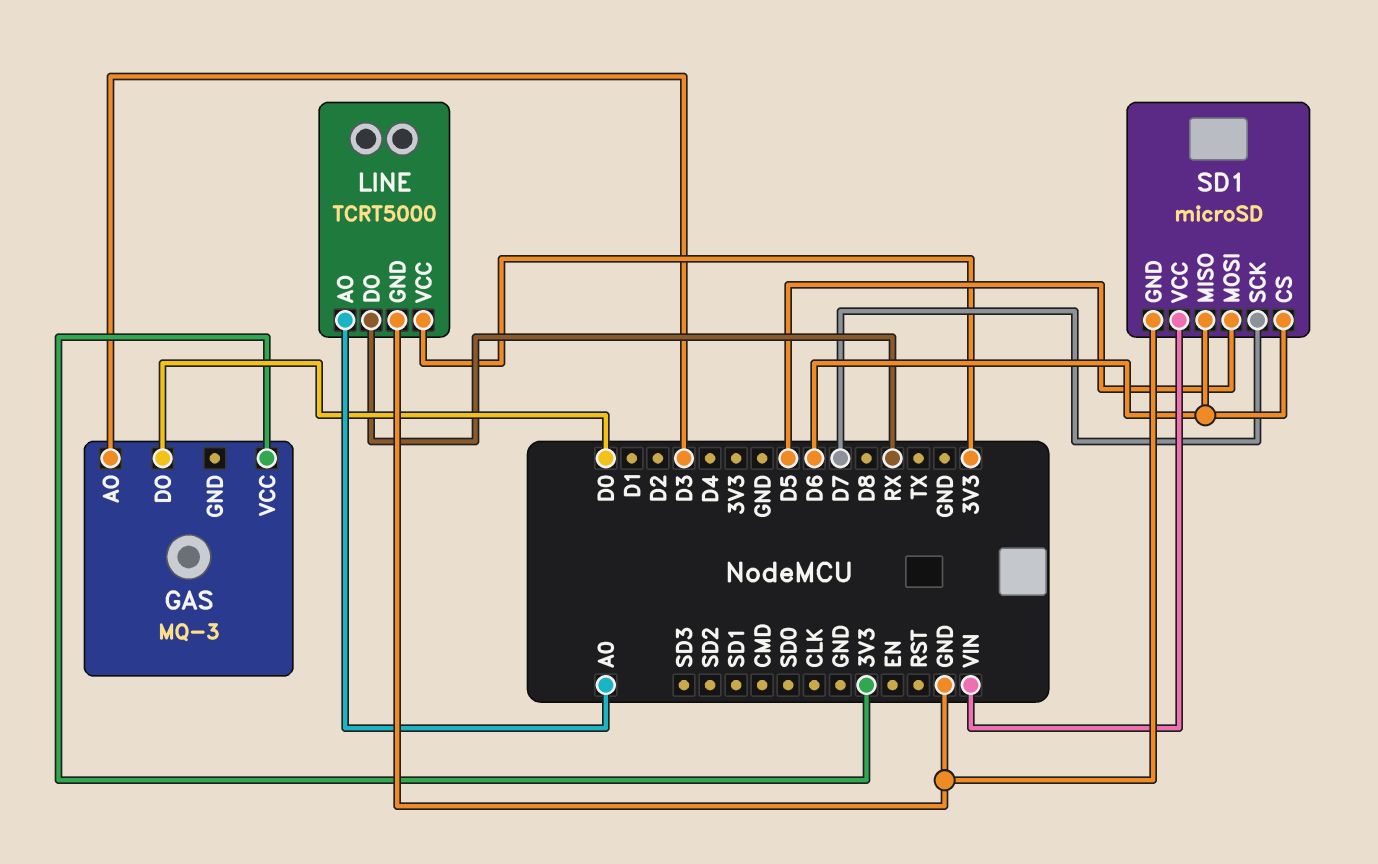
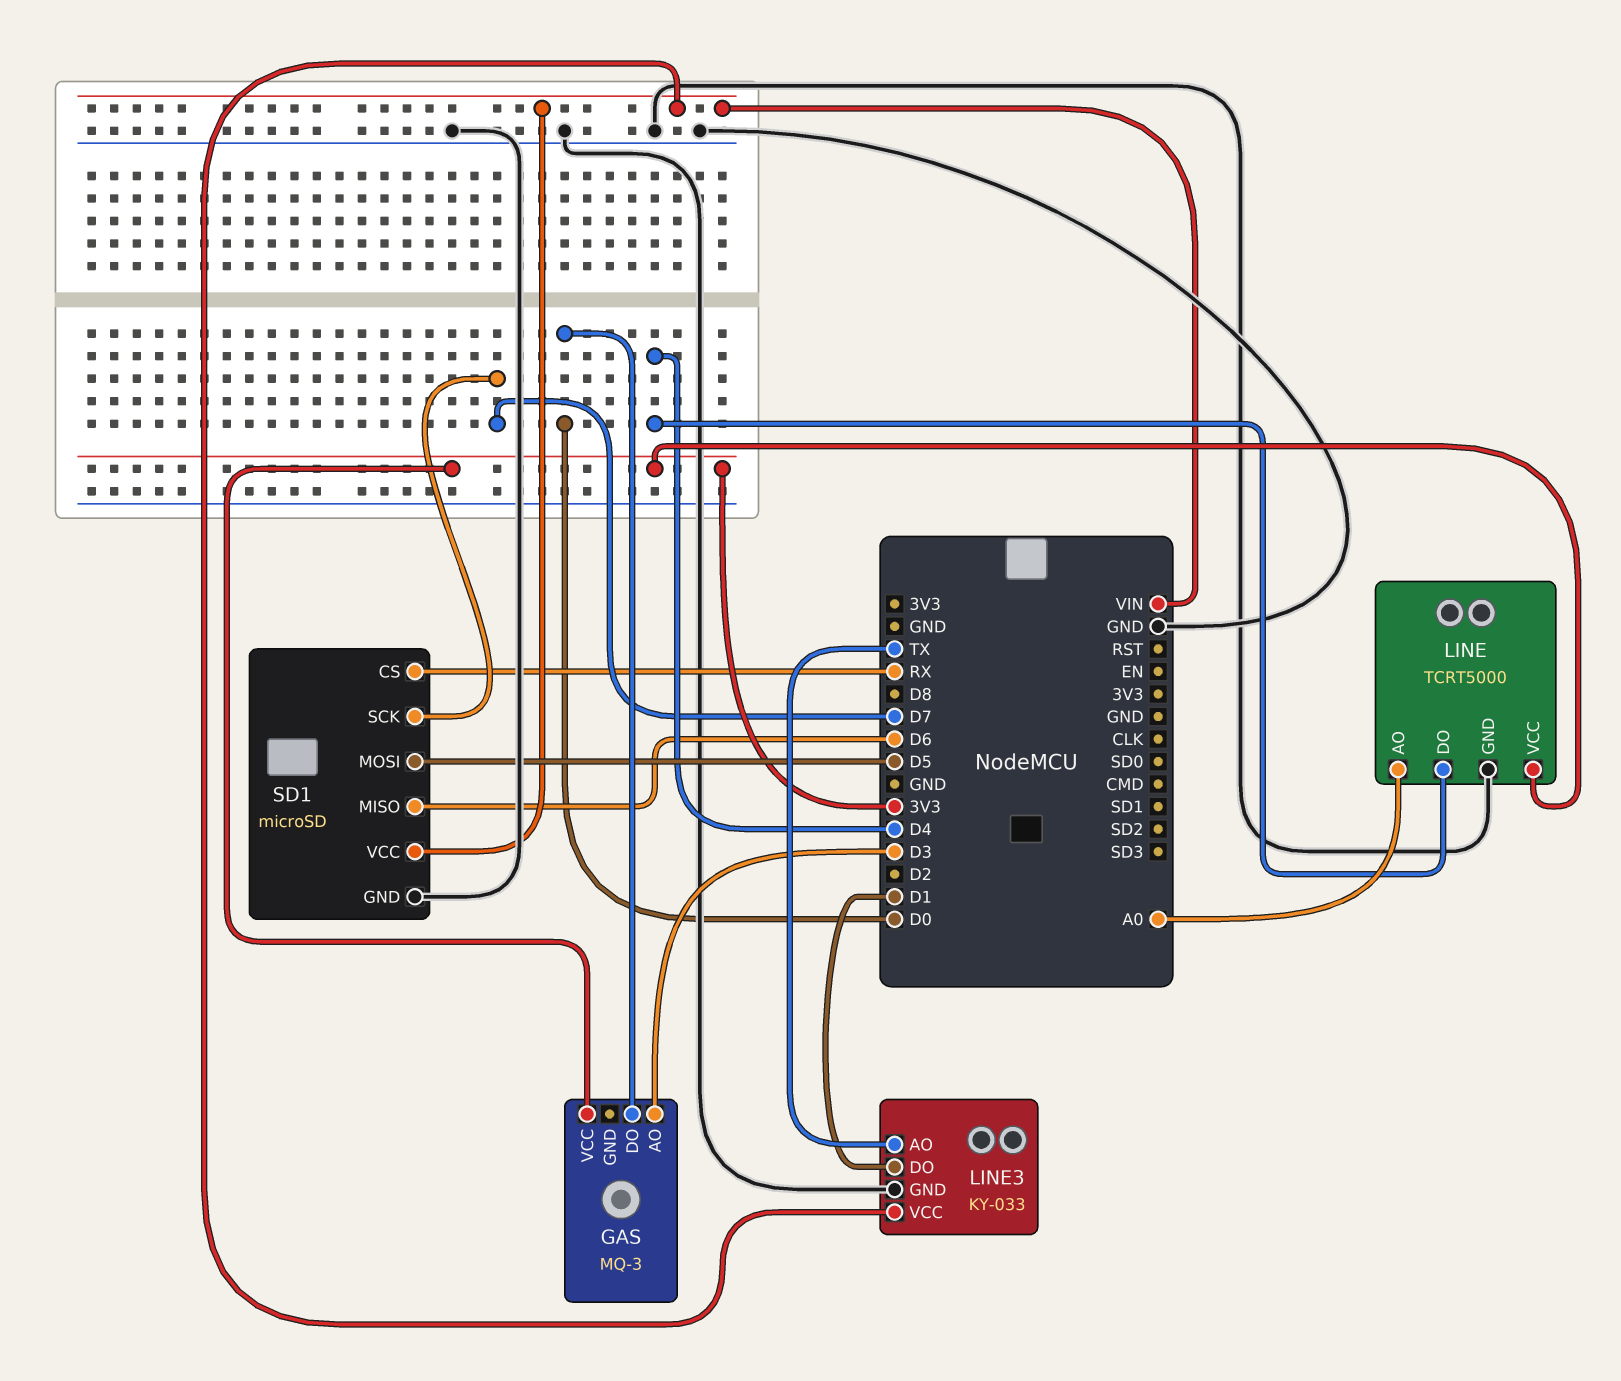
LINE pin DO: RX -> D4
LINE3: none -> KY-033
LINE3 pin AO: none -> TX
LINE3 pin DO: none -> D1
LINE3 pin GND: none -> GND
LINE3 pin VCC: none -> VIN
SD1 pin CS: D6 -> RX

